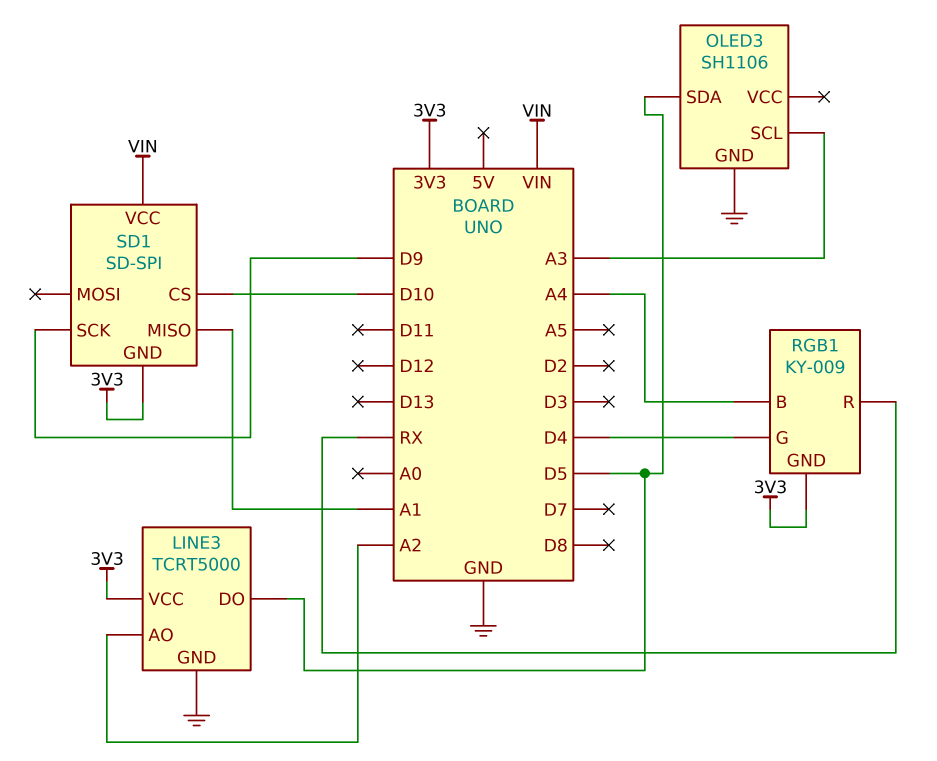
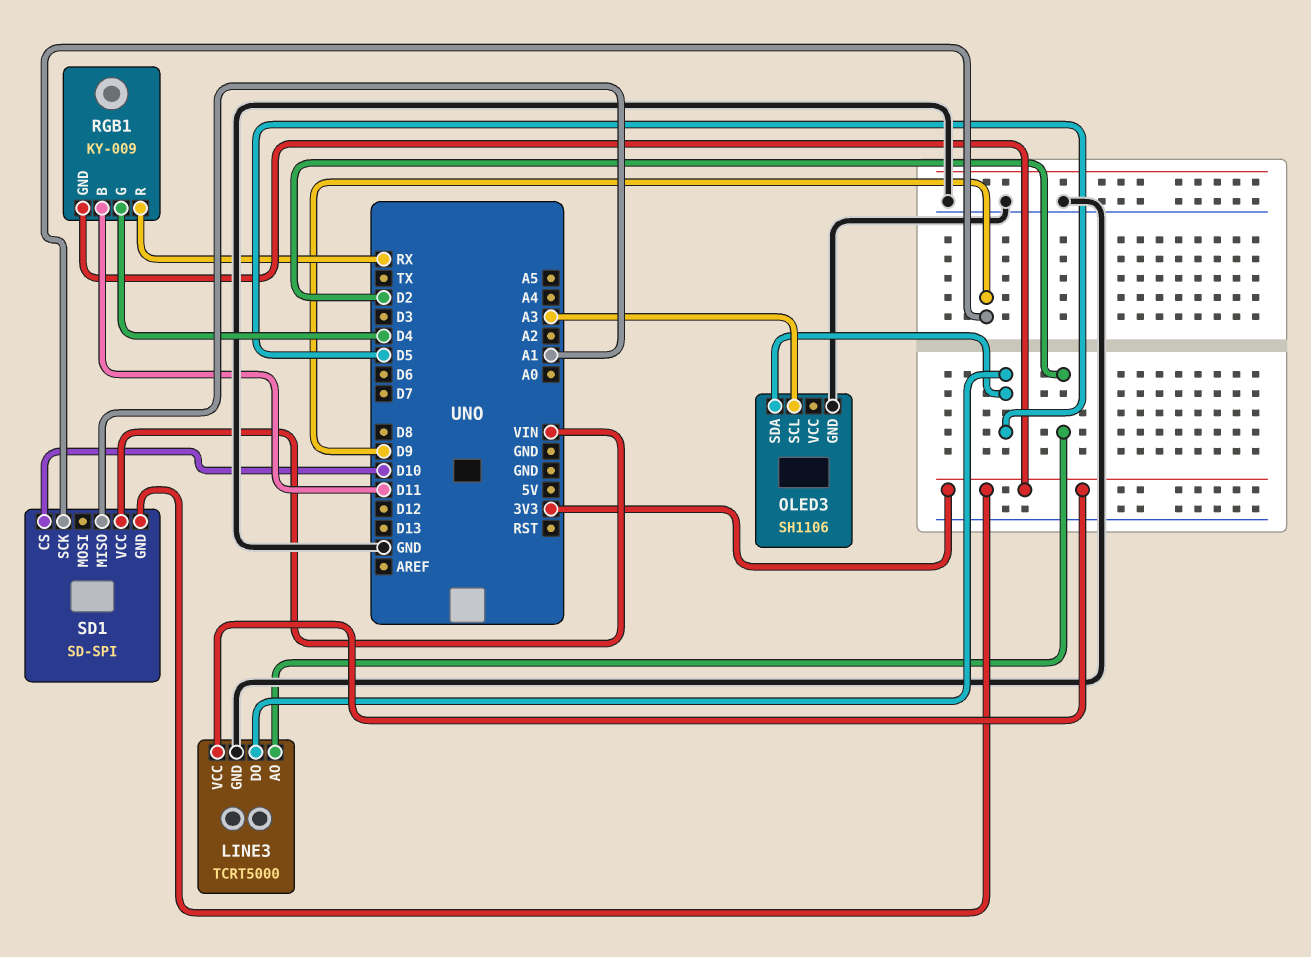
LINE3 pin AO: A2 -> D2
RGB1 pin B: A4 -> D11

